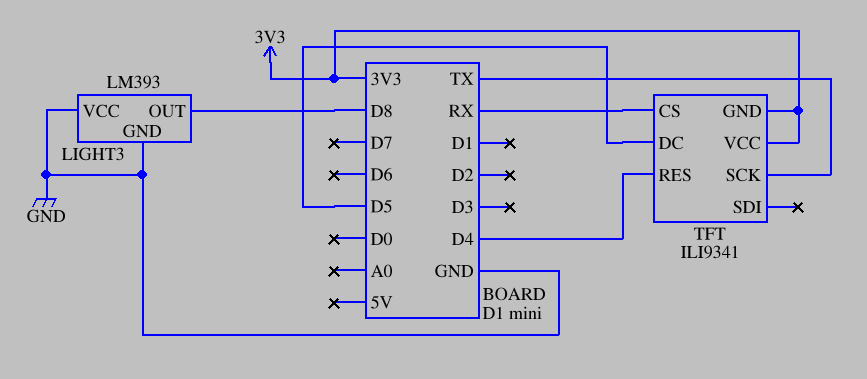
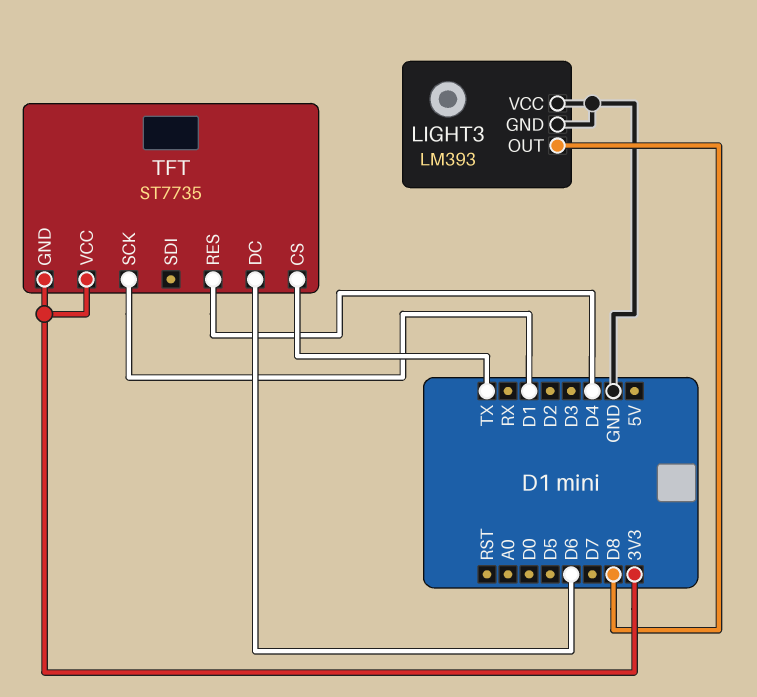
TFT: ILI9341 -> ST7735
TFT pin CS: RX -> TX
TFT pin DC: D5 -> D6
TFT pin SCK: TX -> D1

